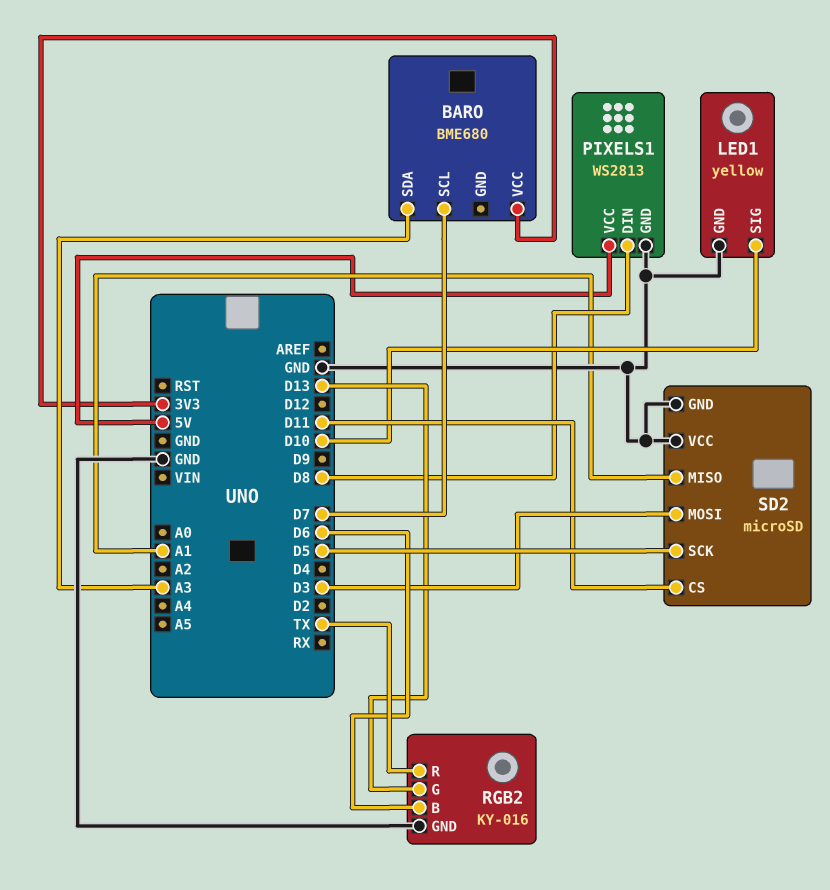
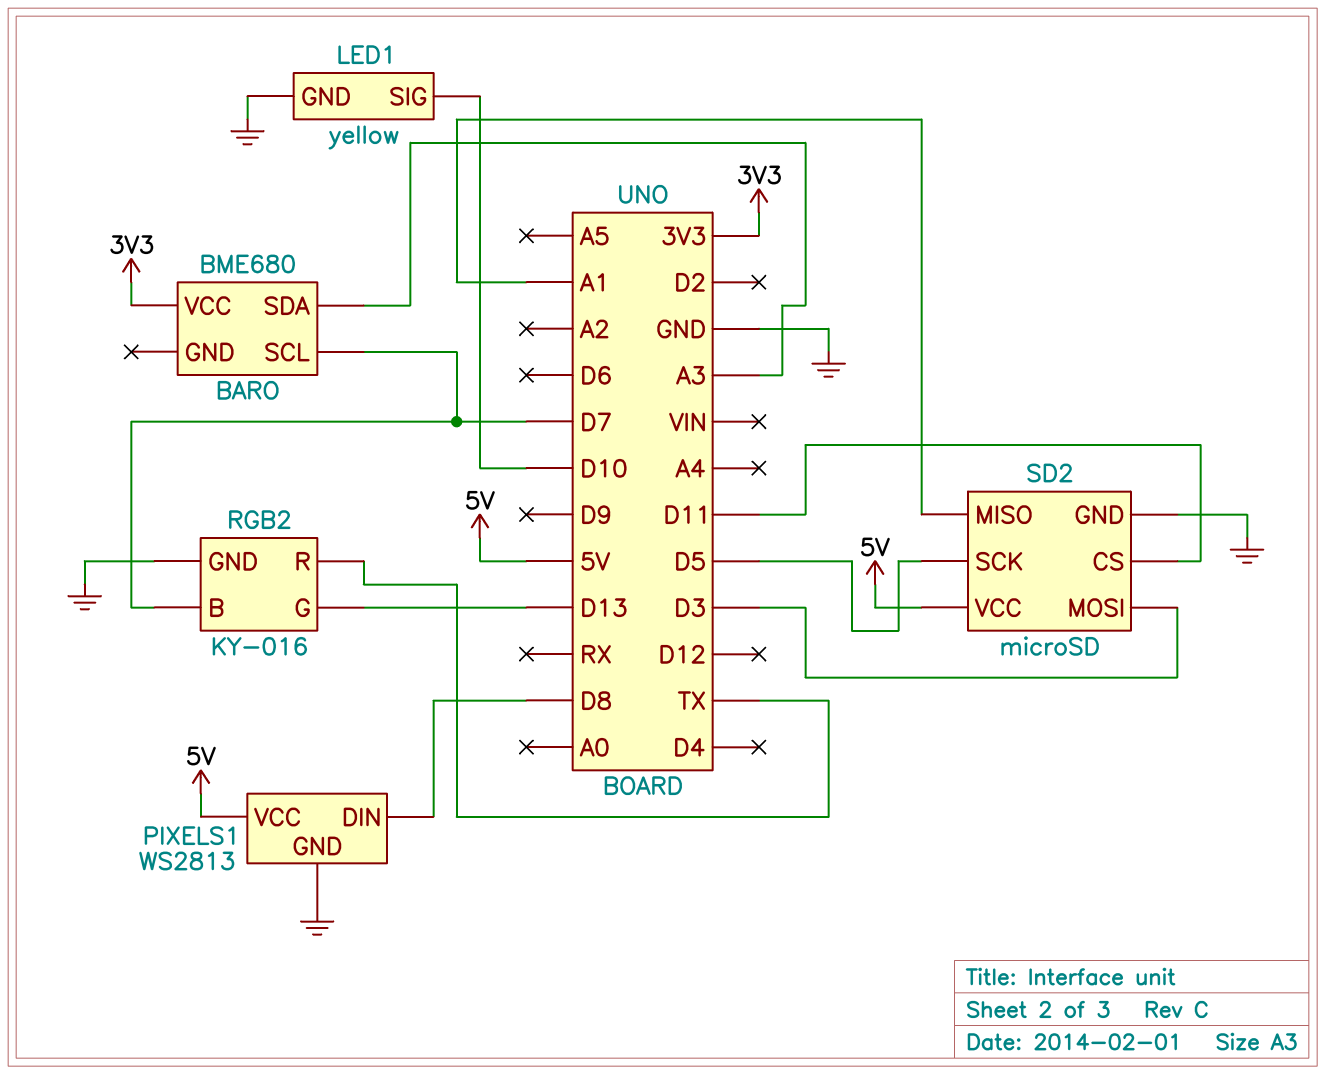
RGB2 pin B: D6 -> D7
SD2 pin VCC: GND -> 5V

